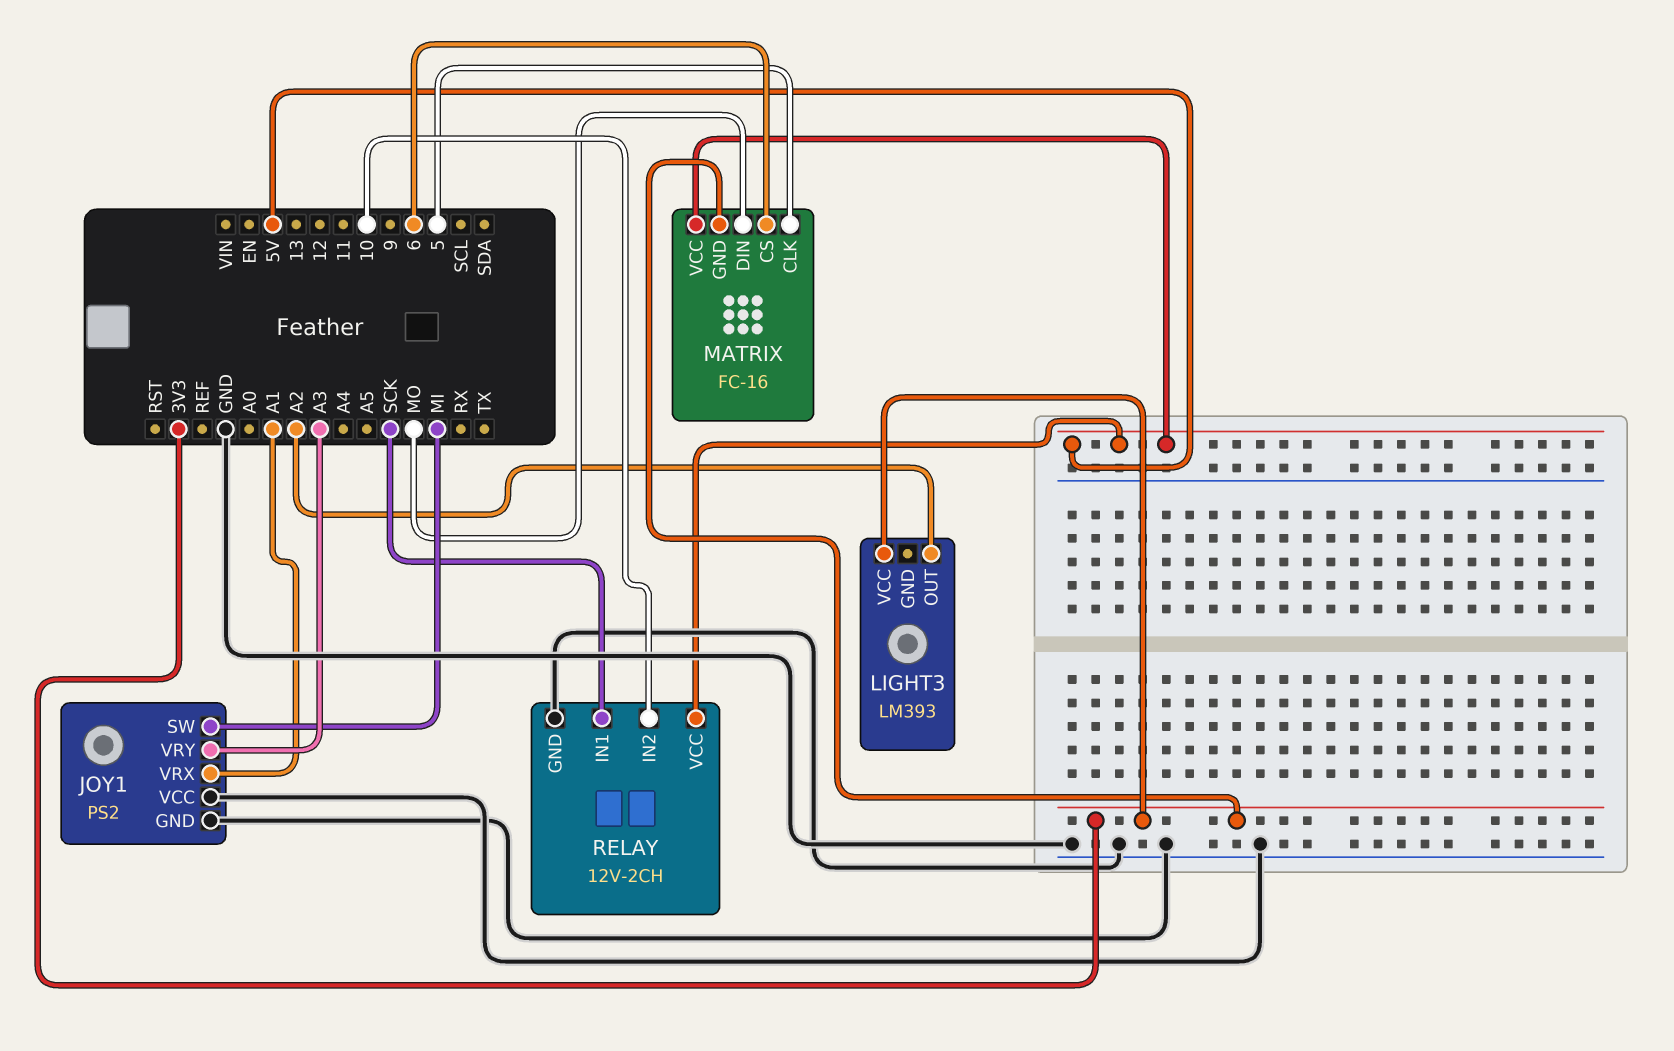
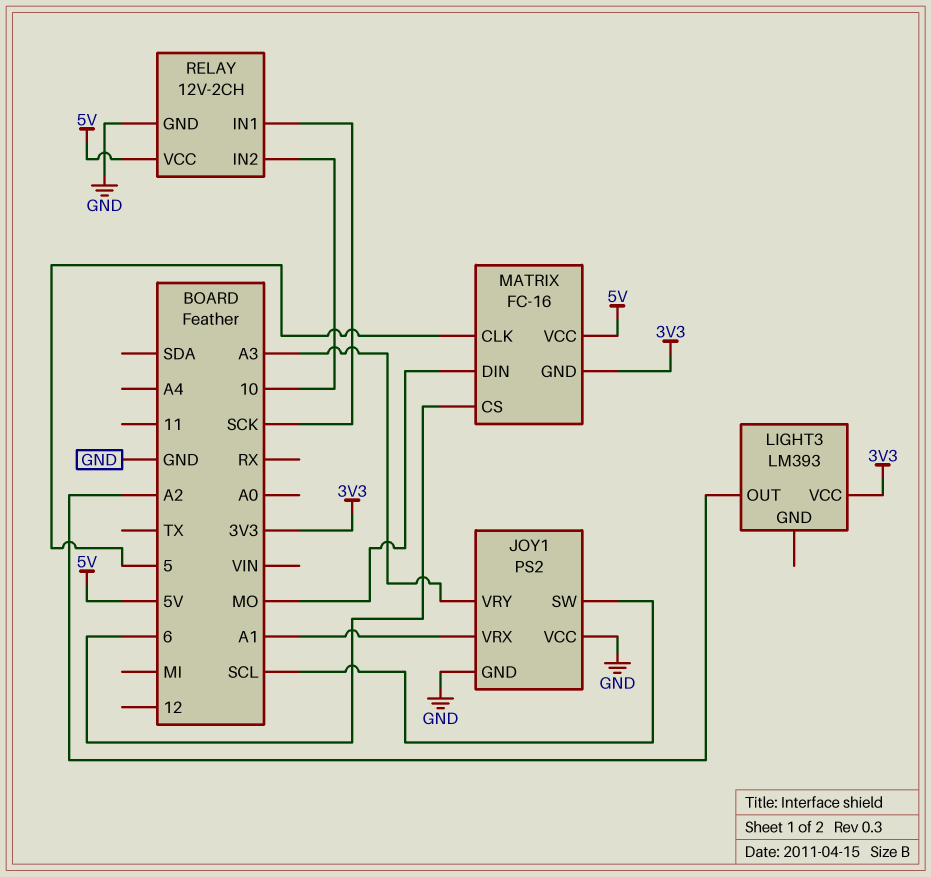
JOY1 pin SW: MI -> SCL

